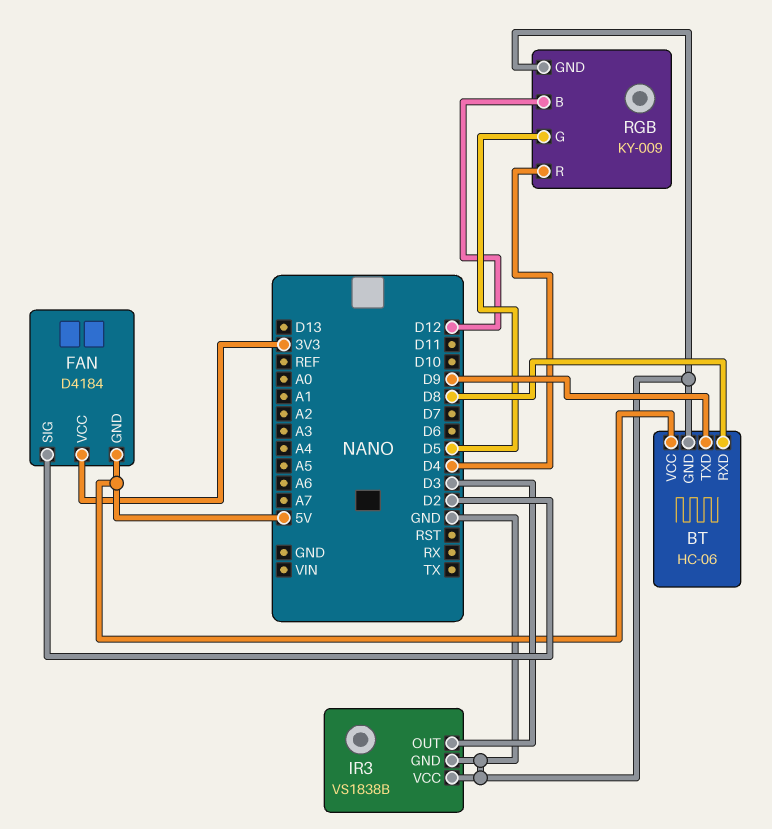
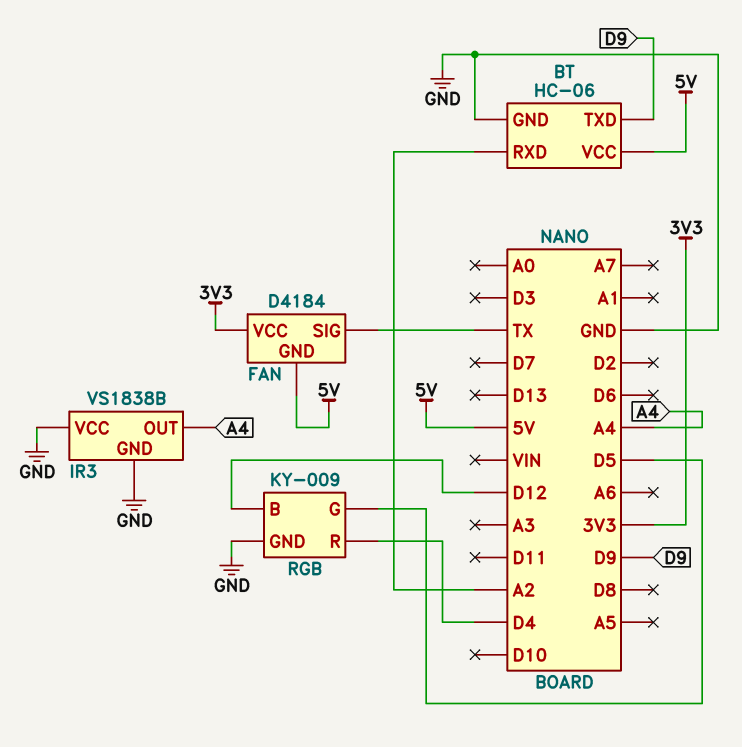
BT pin RXD: D8 -> A2
FAN pin SIG: D2 -> TX
IR3 pin OUT: D3 -> A4

